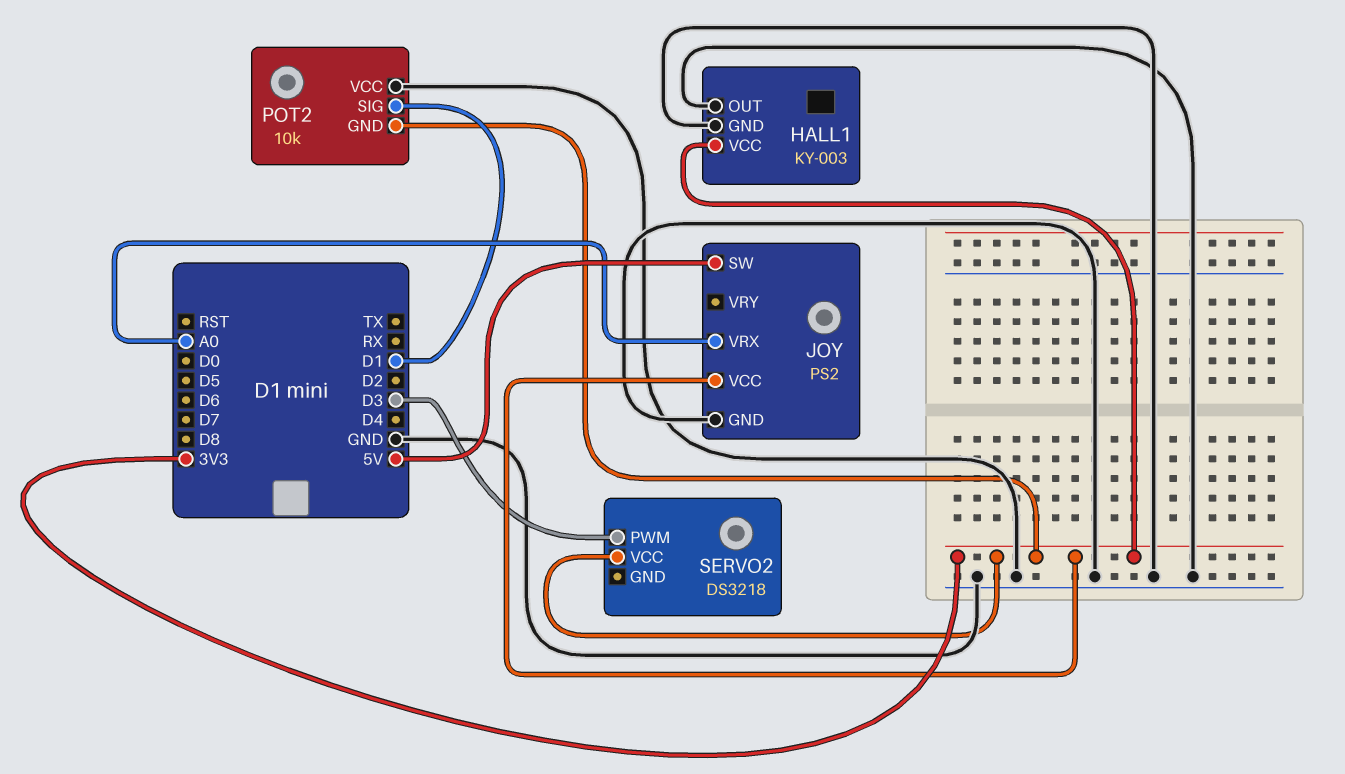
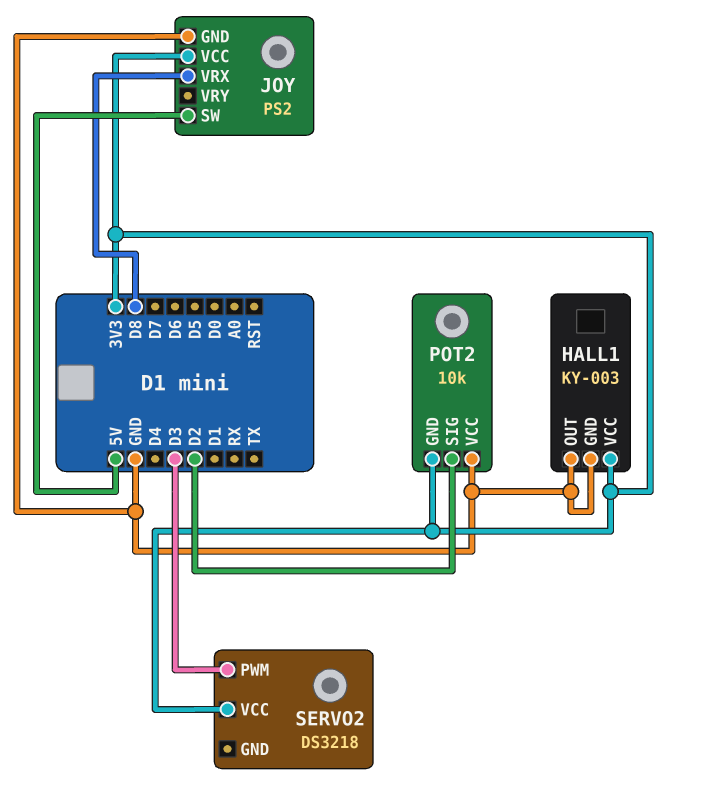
JOY pin VRX: A0 -> D8
POT2 pin SIG: D1 -> D2

